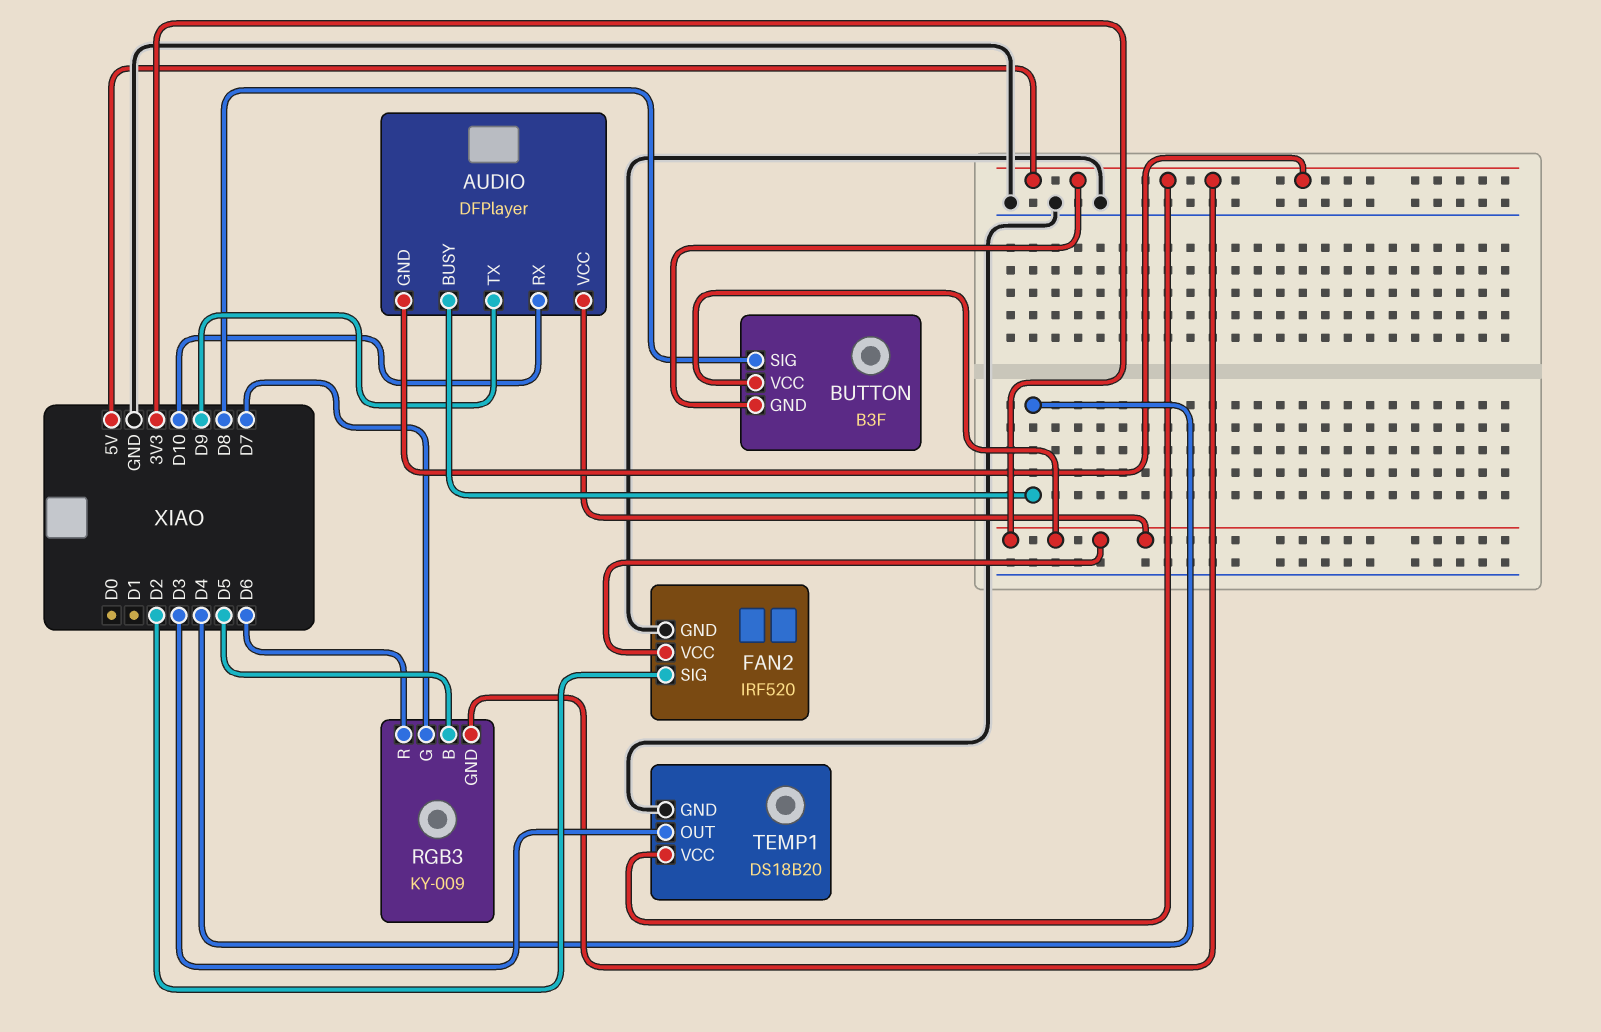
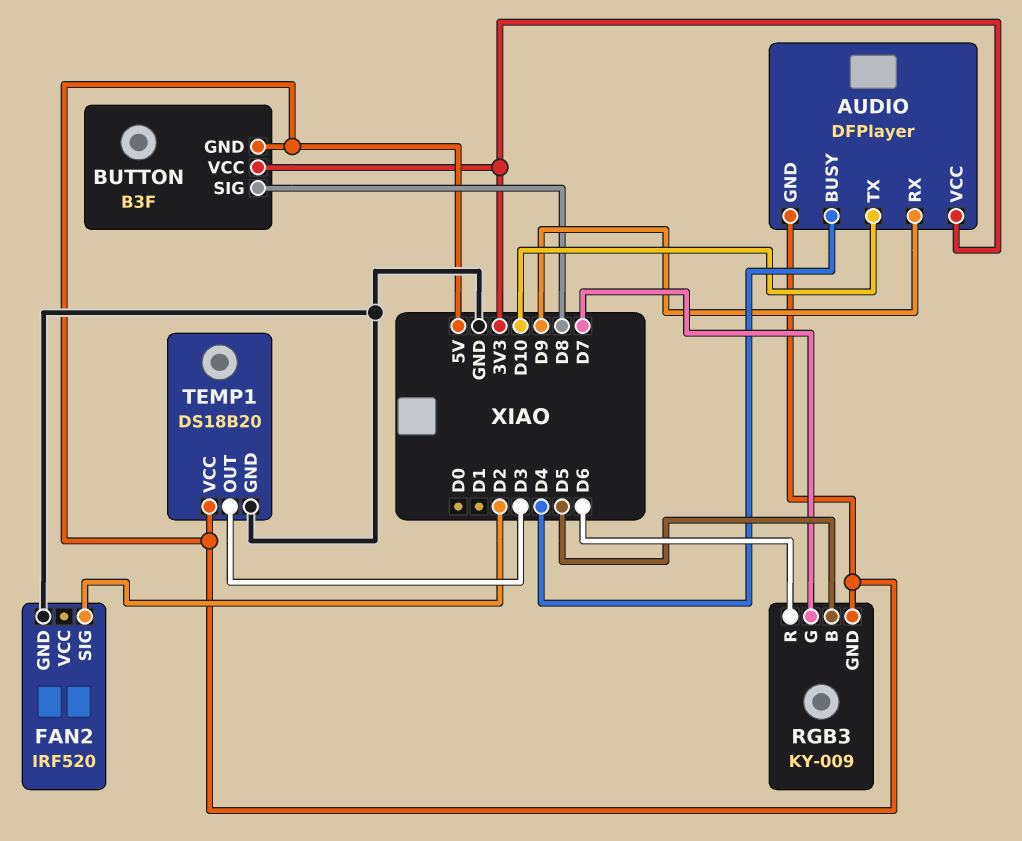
AUDIO pin RX: D10 -> D9
AUDIO pin TX: D9 -> D10
FAN2 pin VCC: 3V3 -> none

